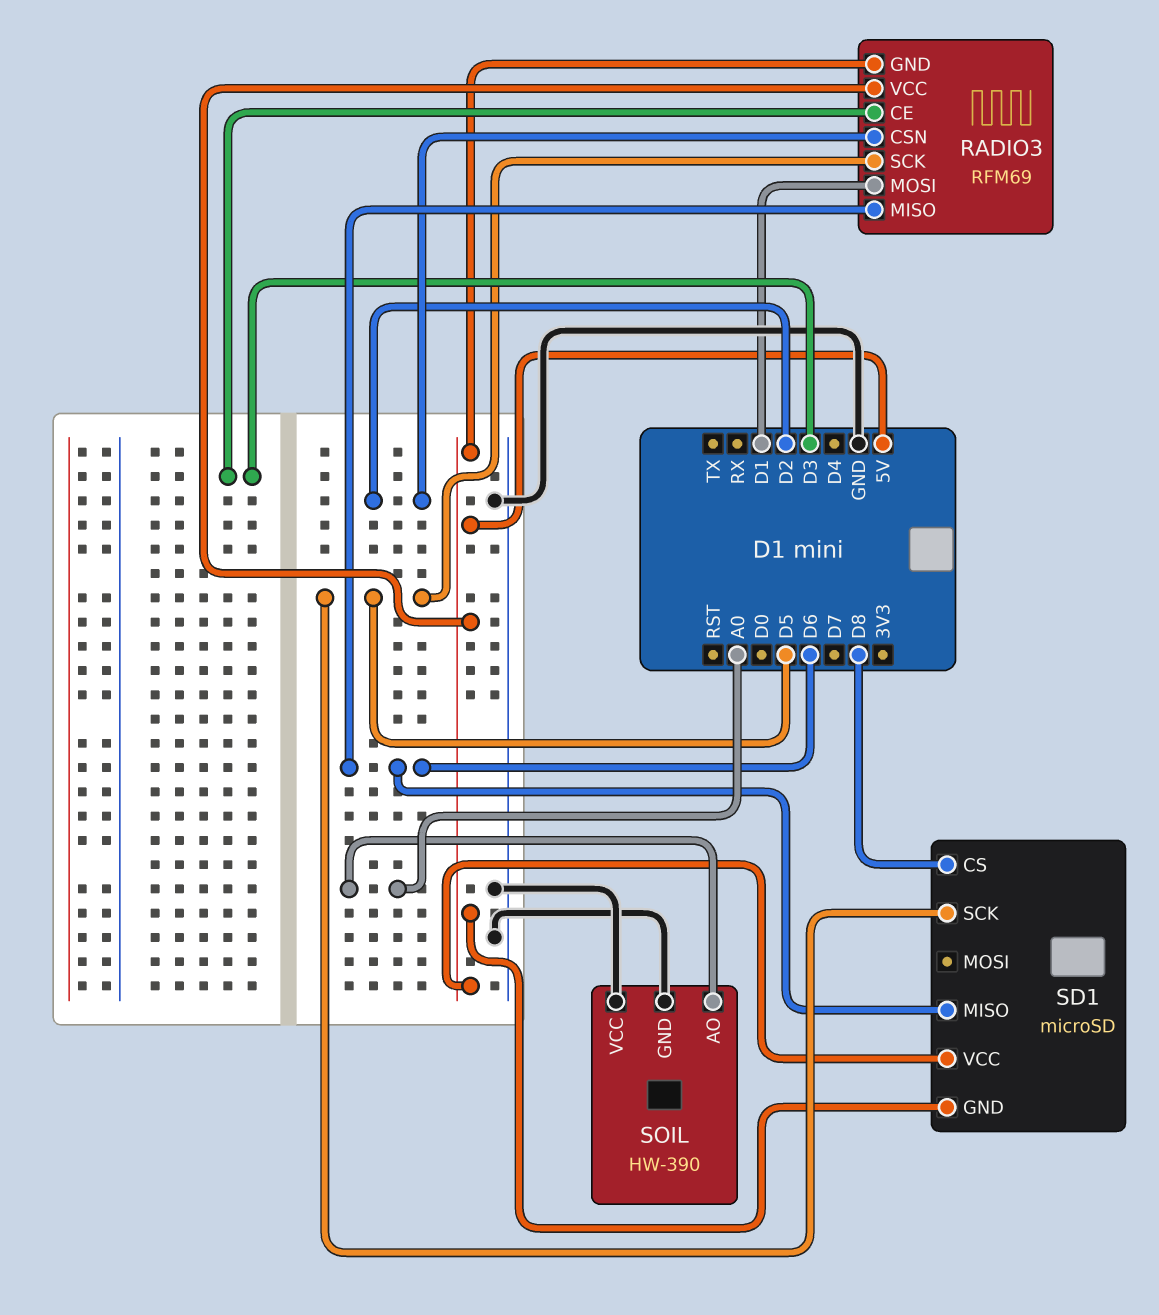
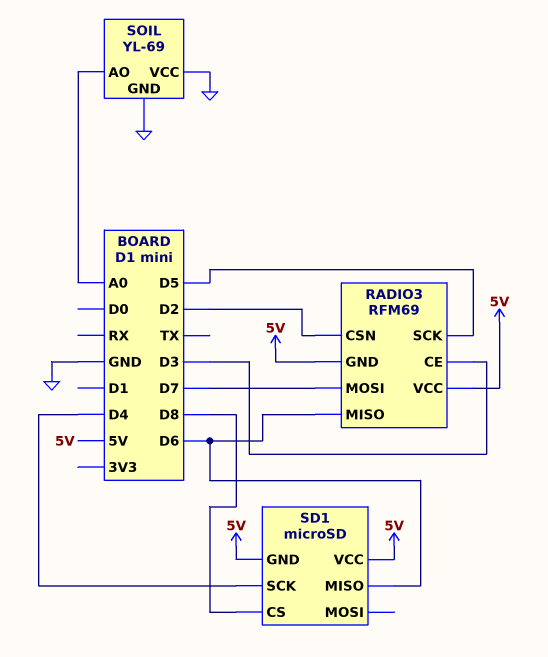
RADIO3 pin MOSI: D1 -> D7
SD1 pin SCK: D5 -> D4
SOIL: HW-390 -> YL-69

